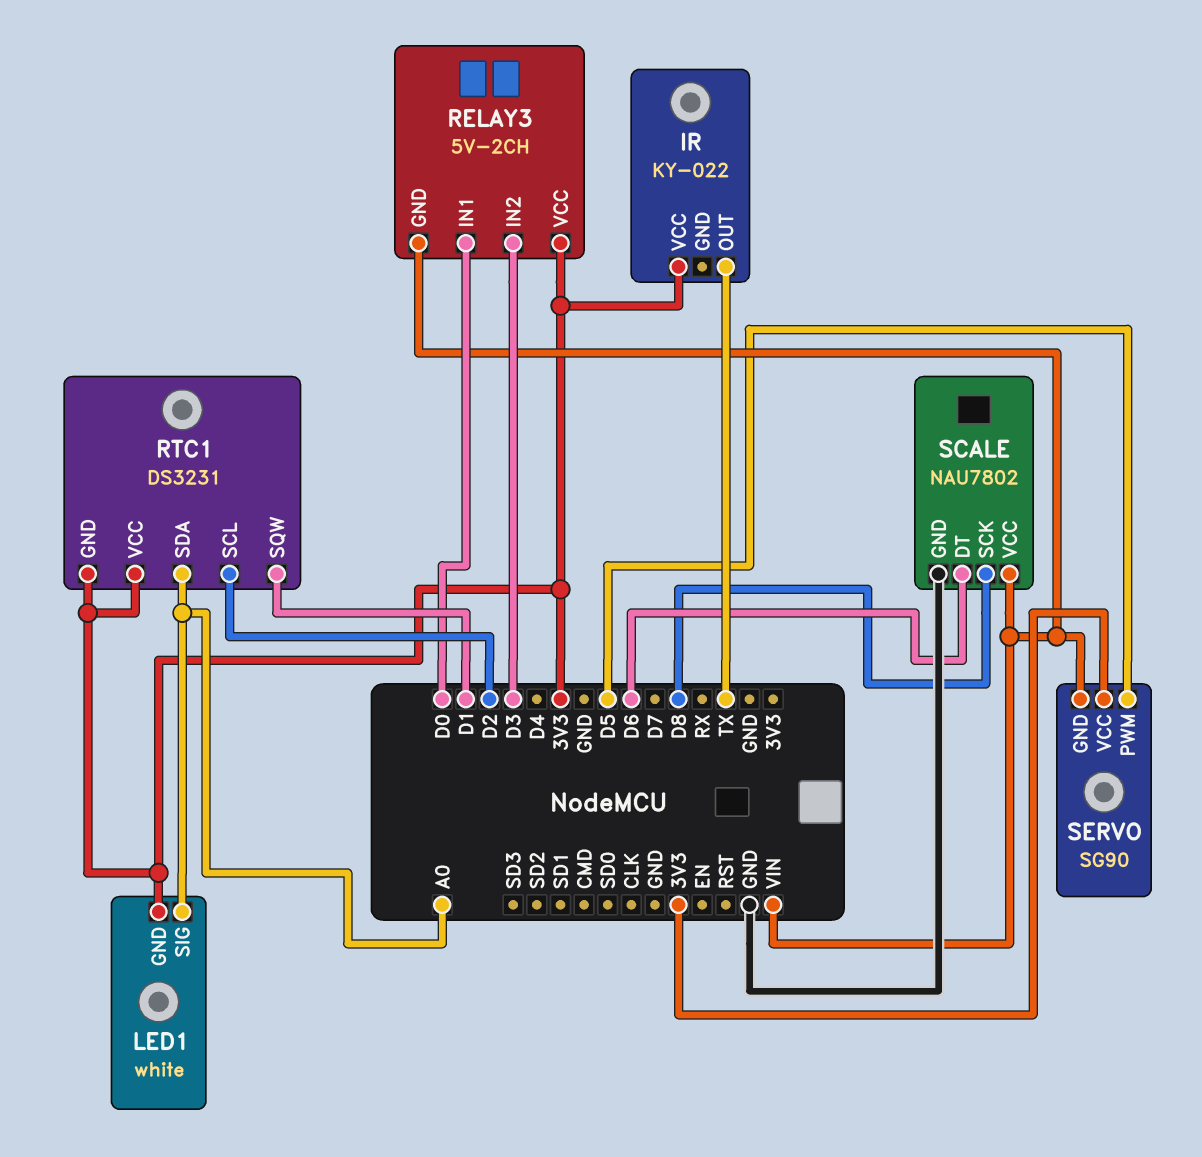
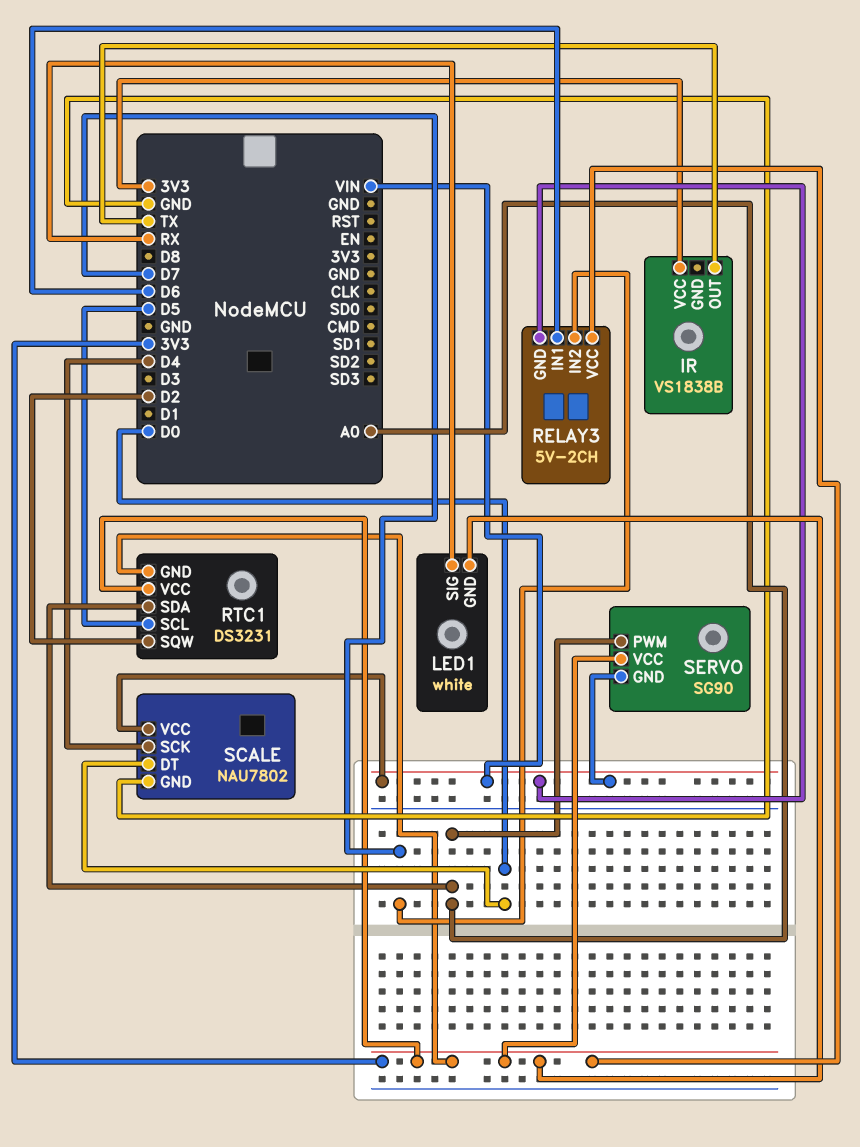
IR: KY-022 -> VS1838B
LED1 pin SIG: A0 -> RX
RELAY3 pin IN1: D0 -> D6
RELAY3 pin IN2: D3 -> D7
RTC1 pin SCL: D2 -> D5
RTC1 pin SQW: D1 -> D2
SCALE pin DT: D6 -> D0
SCALE pin SCK: D8 -> D4
SERVO pin PWM: D5 -> A0

